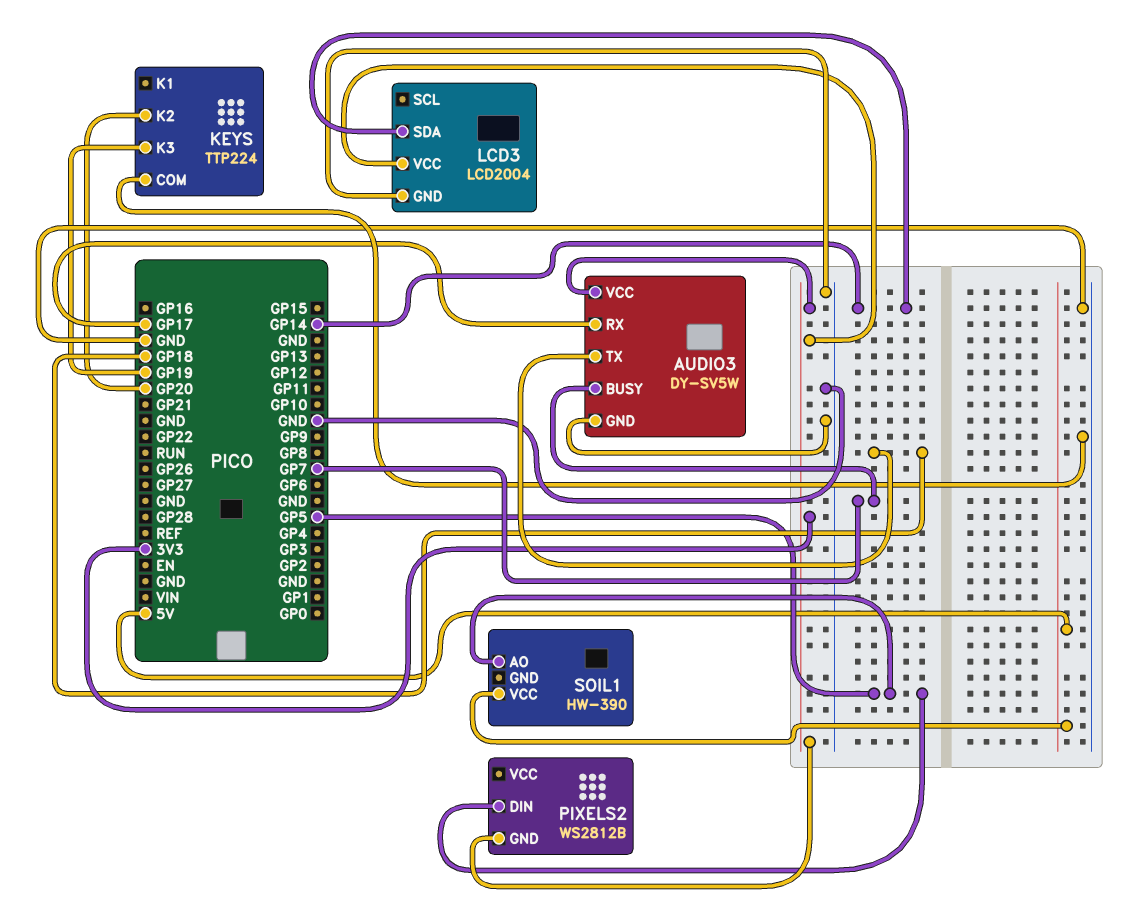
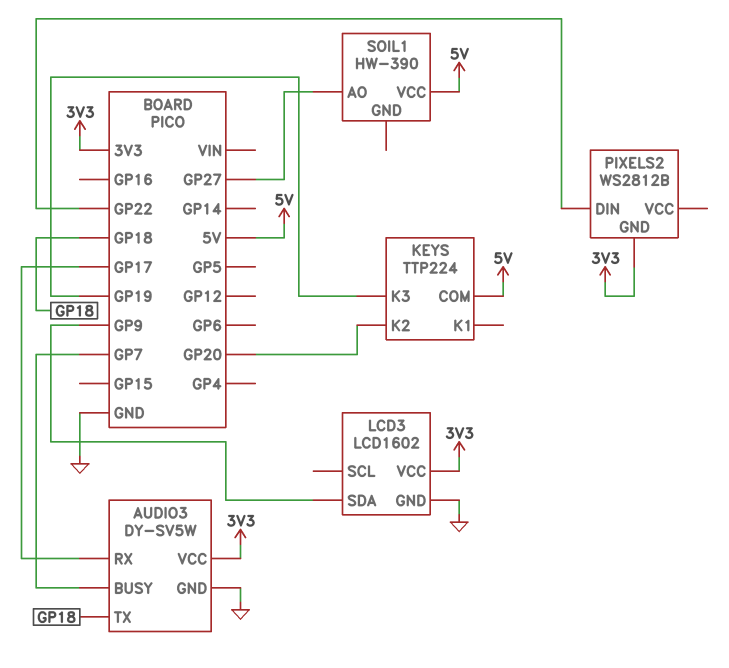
KEYS pin COM: GND -> 5V
LCD3: LCD2004 -> LCD1602
LCD3 pin SDA: GP14 -> GP9
PIXELS2 pin DIN: GP5 -> GP22
SOIL1 pin AO: GP5 -> GP27

